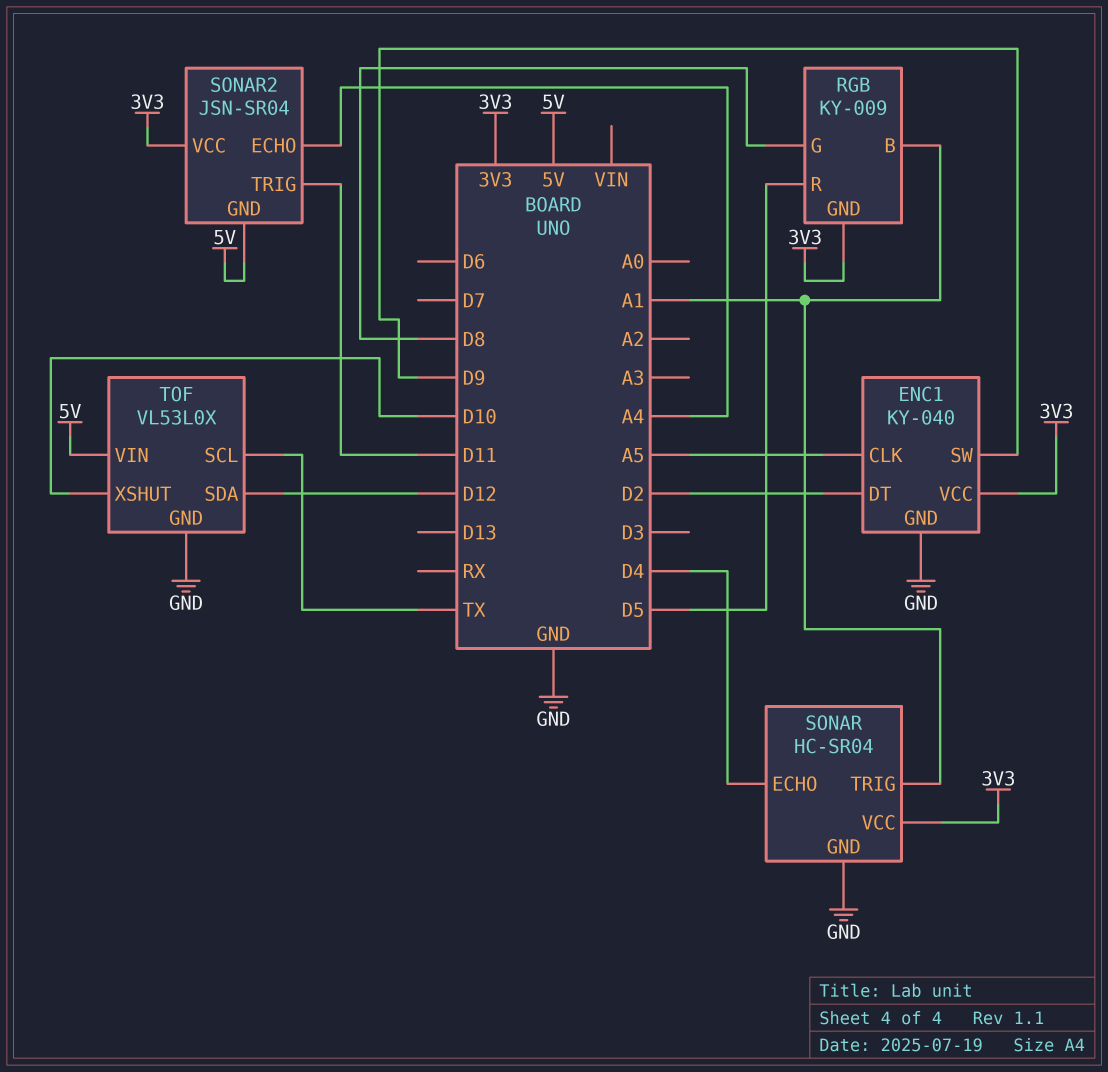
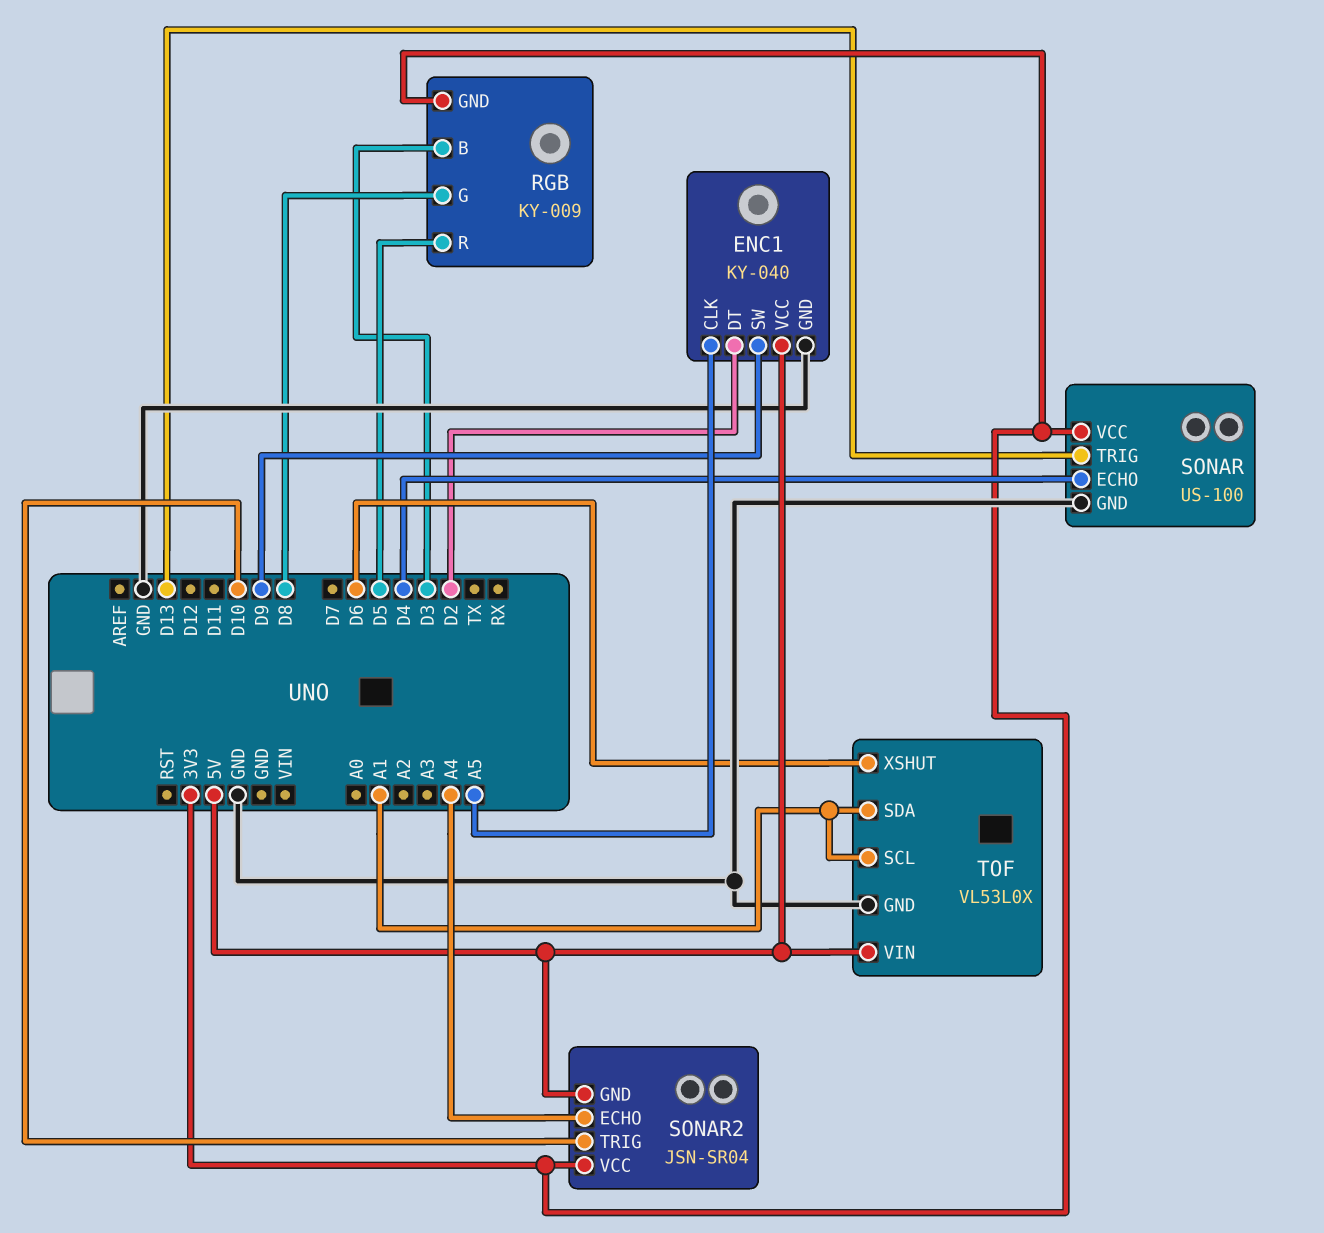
ENC1 pin VCC: 3V3 -> 5V
RGB pin B: A1 -> D3
SONAR: HC-SR04 -> US-100
SONAR pin TRIG: A1 -> D13
SONAR2 pin TRIG: D11 -> D10
TOF pin SCL: TX -> A1
TOF pin SDA: D12 -> A1
TOF pin XSHUT: D10 -> D6

